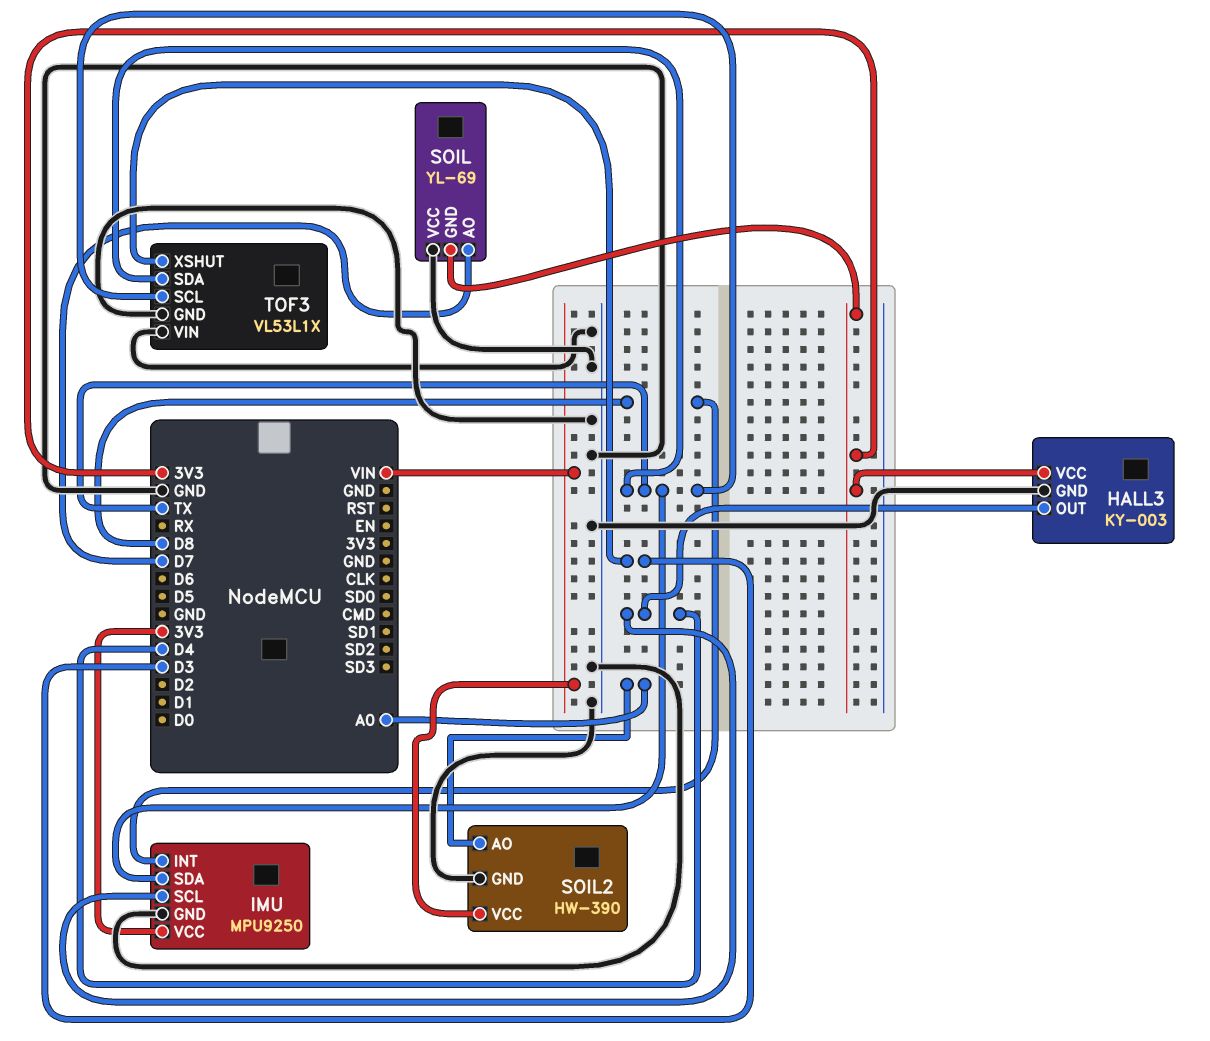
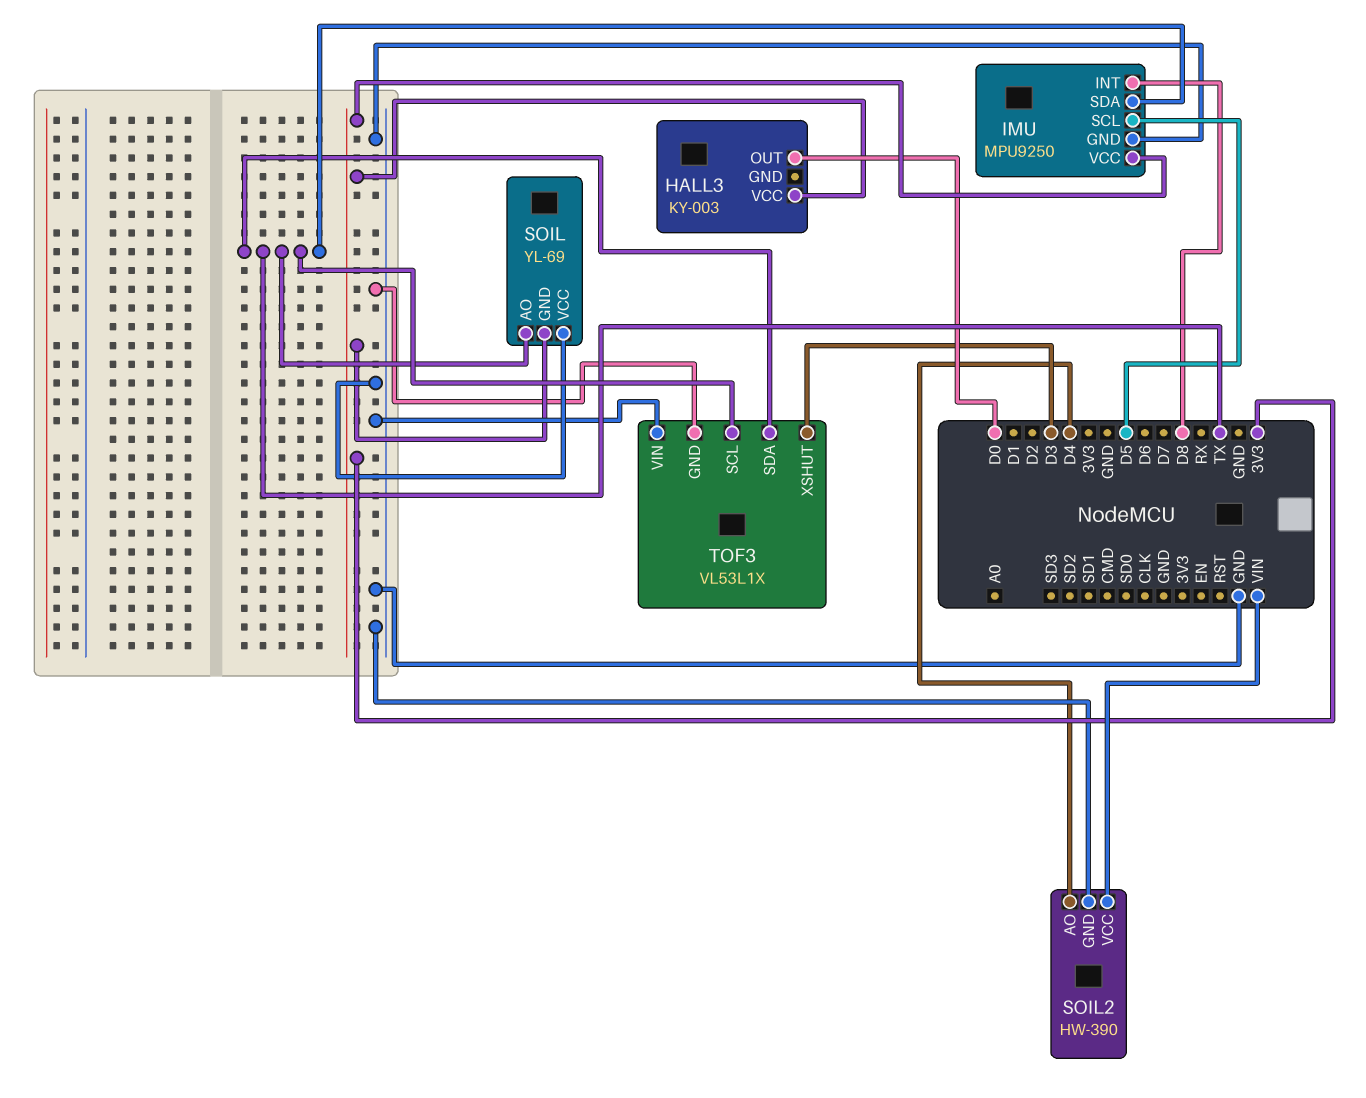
HALL3 pin GND: GND -> none
HALL3 pin OUT: D4 -> D0
IMU pin SCL: D4 -> D5
SOIL pin AO: D7 -> TX
SOIL2 pin AO: A0 -> D4

